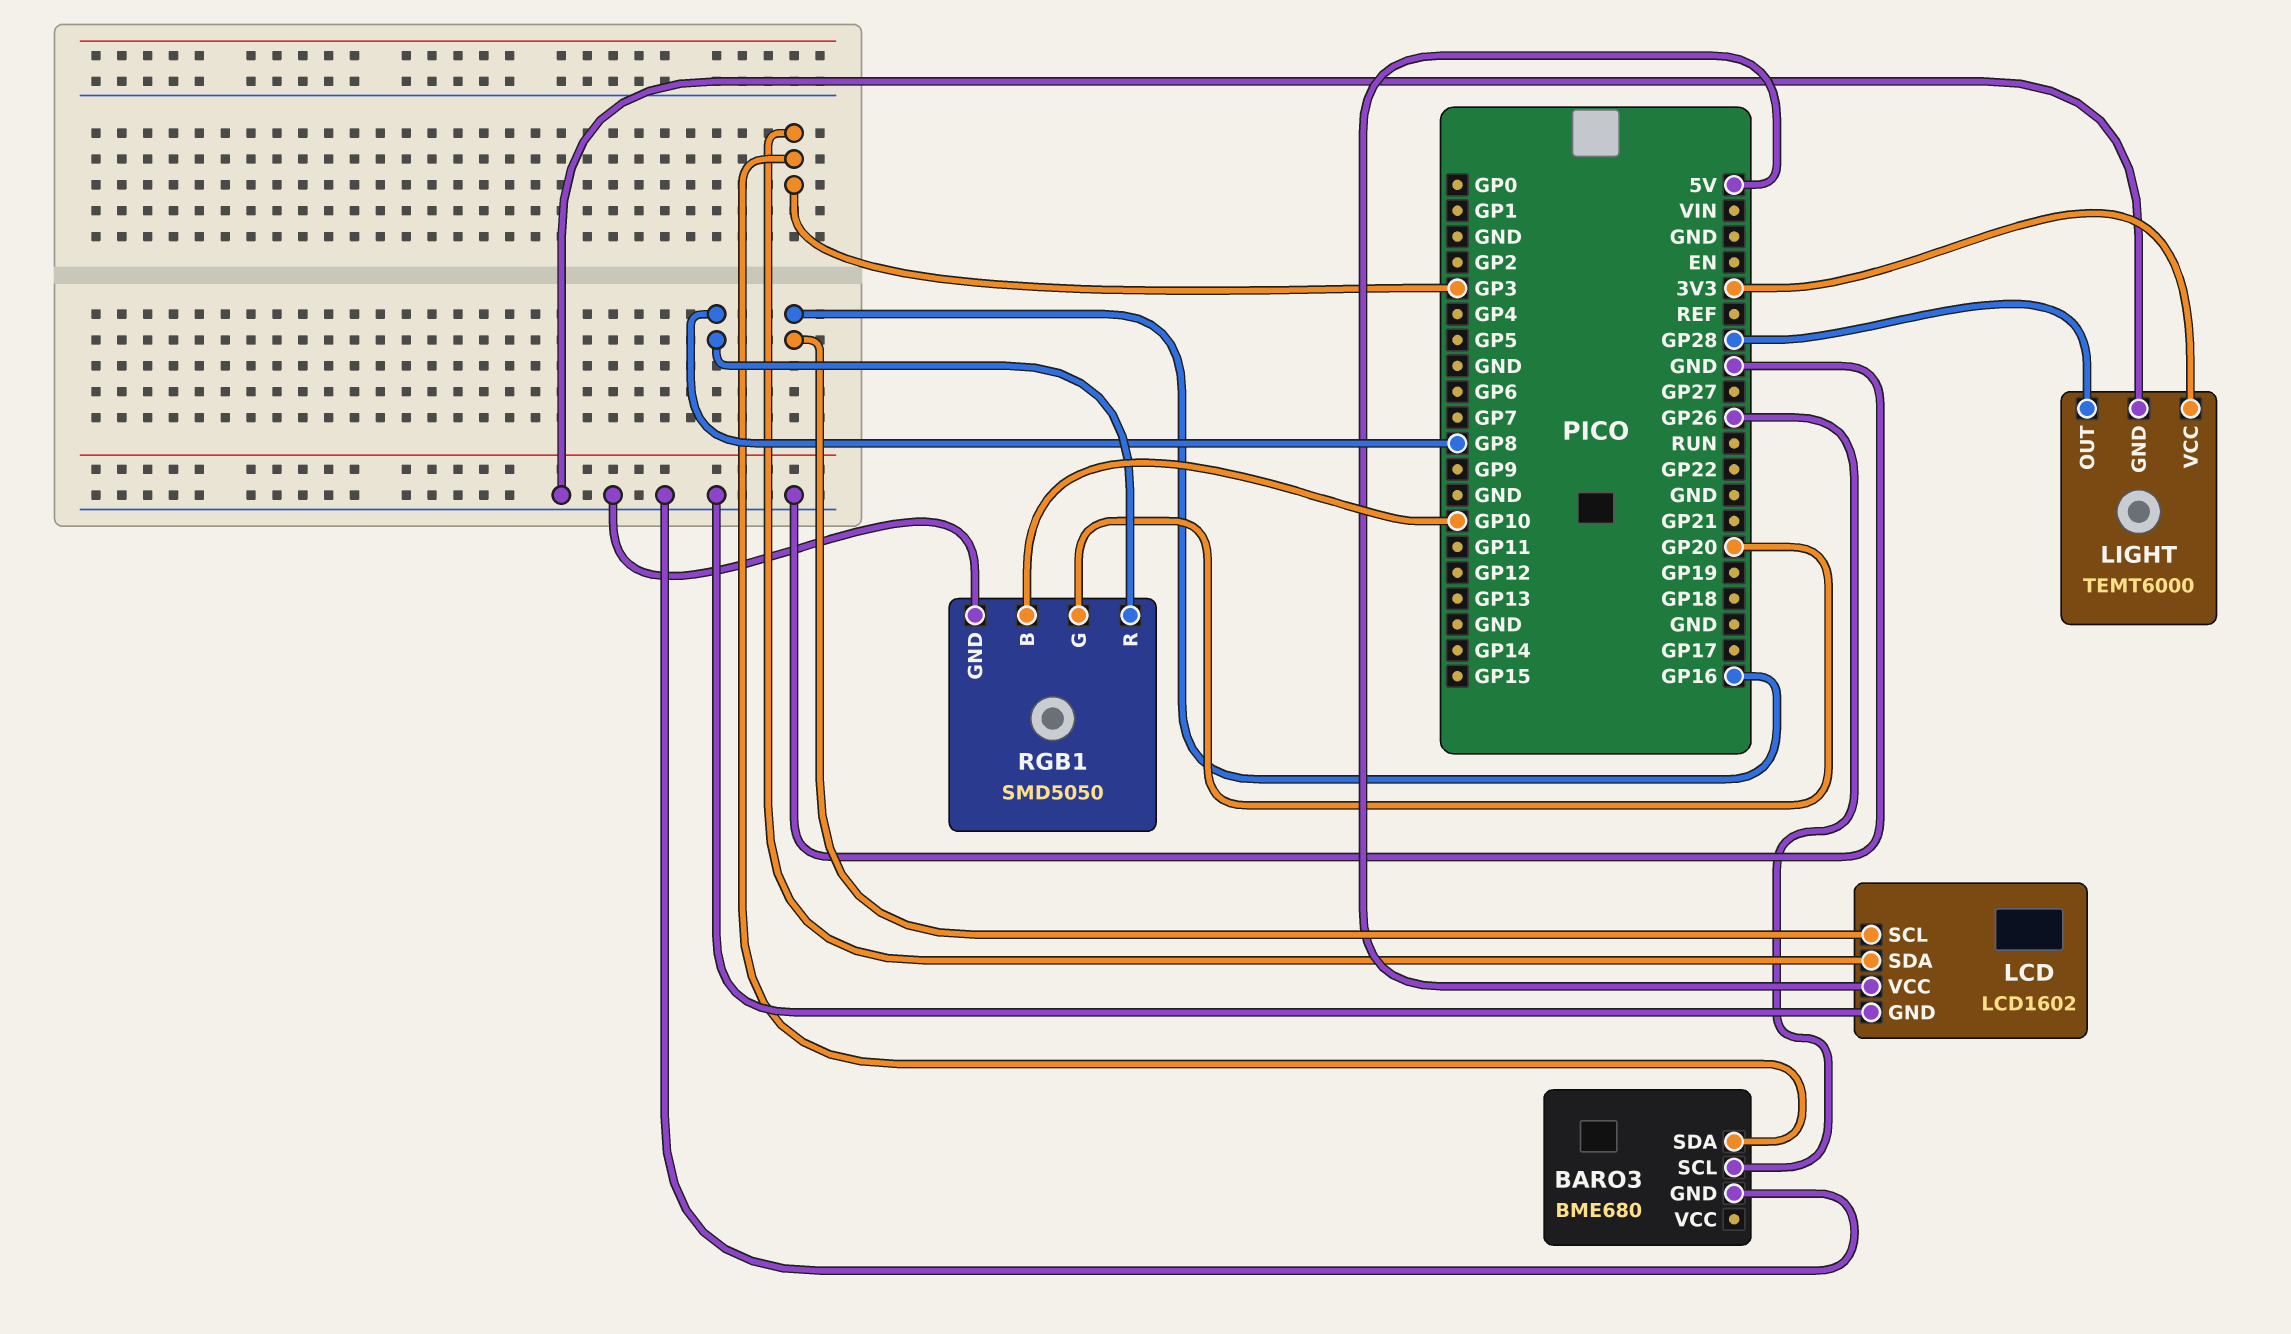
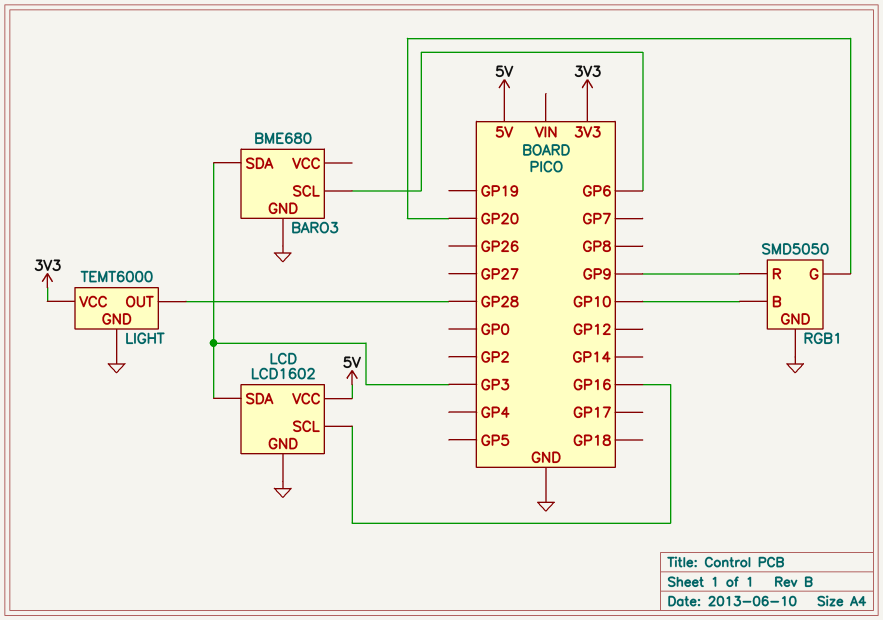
BARO3 pin SCL: GP26 -> GP6
RGB1 pin R: GP8 -> GP9

